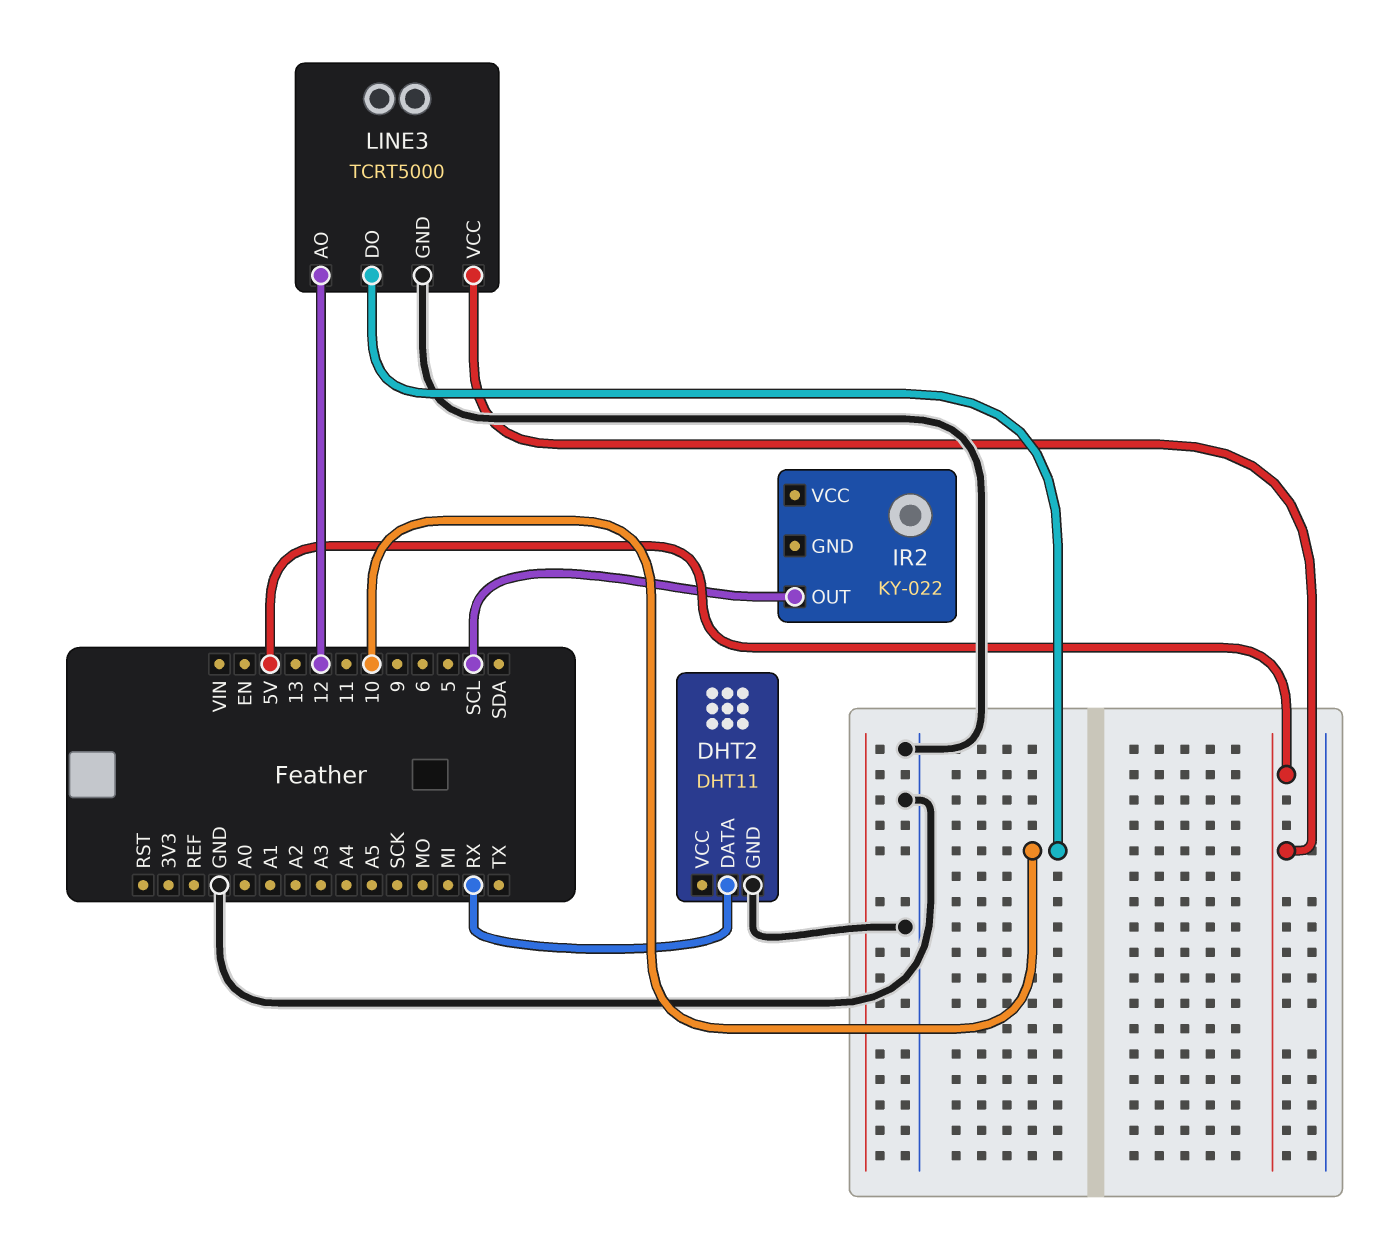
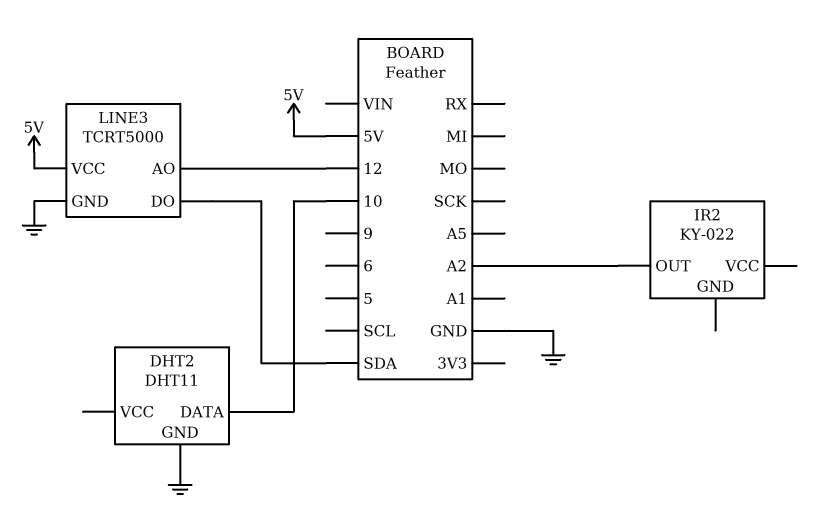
DHT2 pin DATA: RX -> 10
IR2 pin OUT: SCL -> A2
LINE3 pin DO: 10 -> SDA

